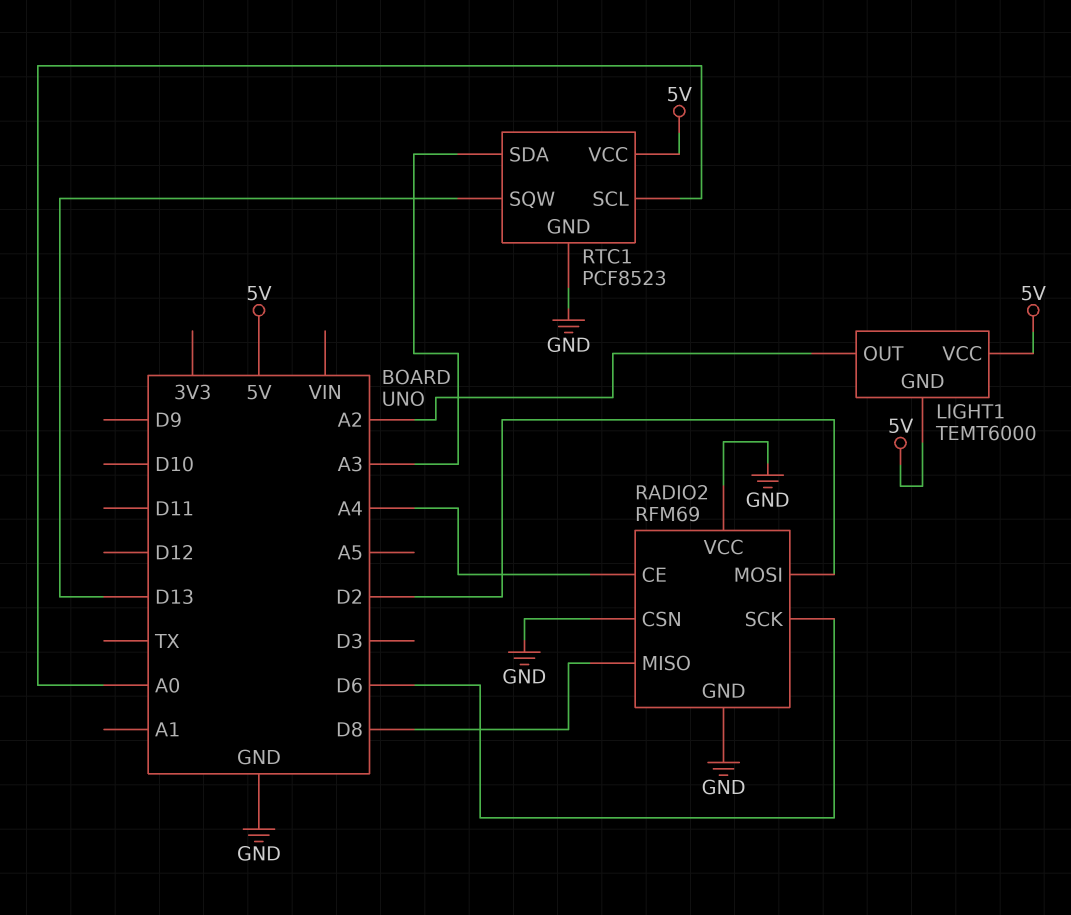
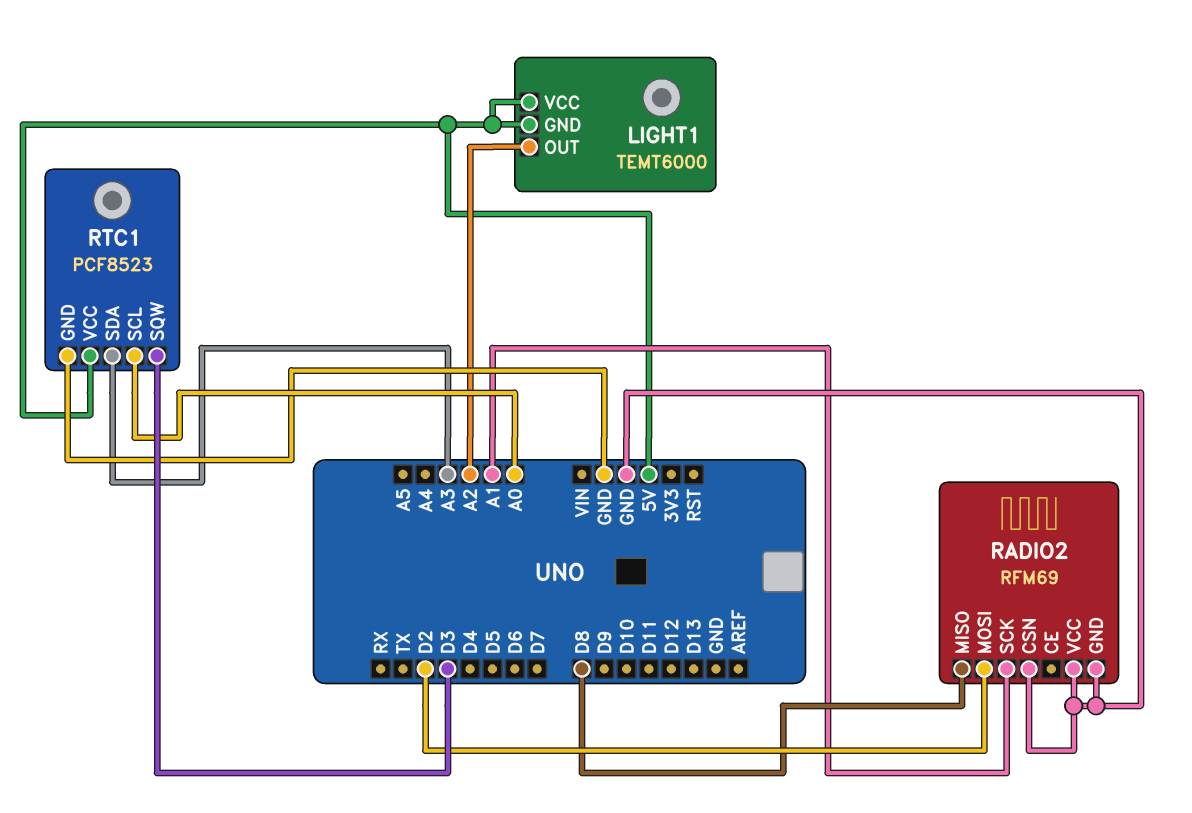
RADIO2 pin CE: A4 -> none
RADIO2 pin SCK: D6 -> A1
RTC1 pin SQW: D13 -> D3

